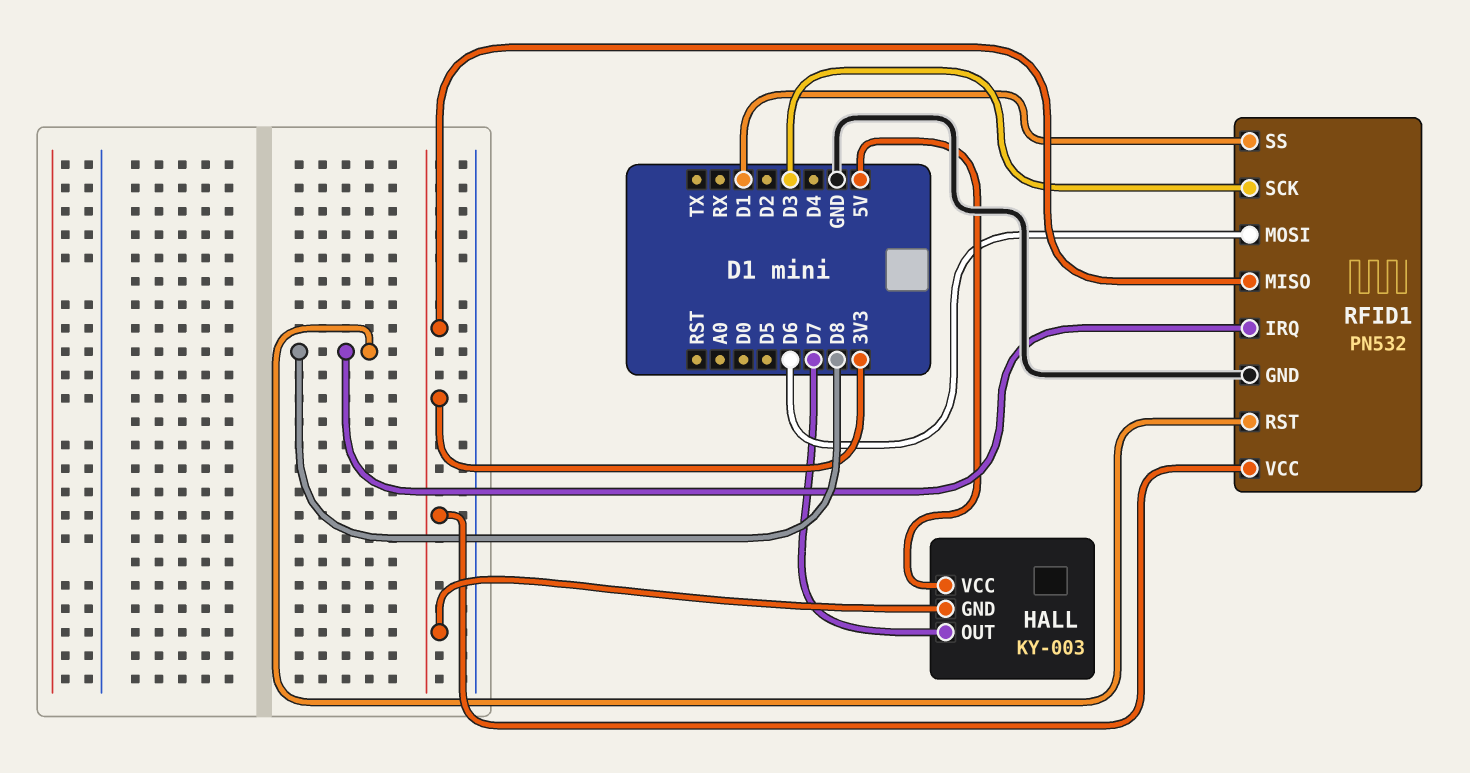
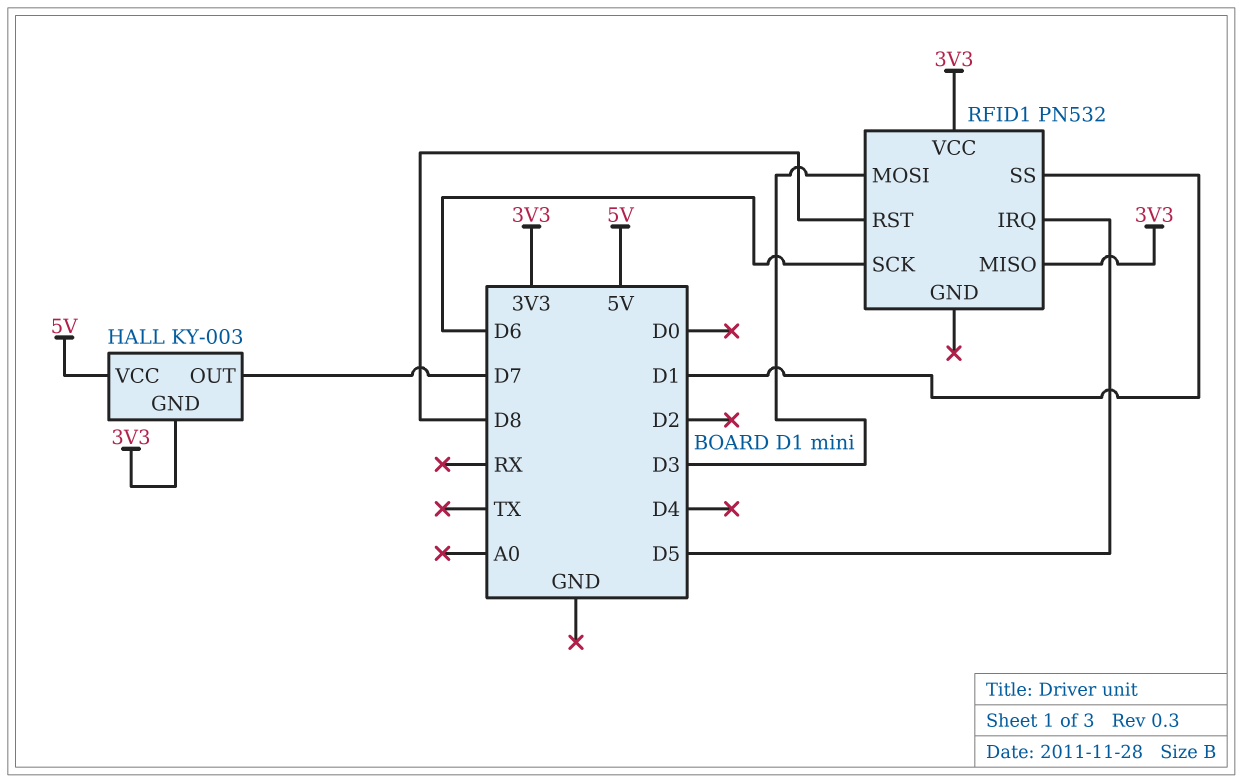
RFID1 pin GND: GND -> none
RFID1 pin IRQ: D8 -> D5
RFID1 pin MOSI: D6 -> D3
RFID1 pin SCK: D3 -> D6

